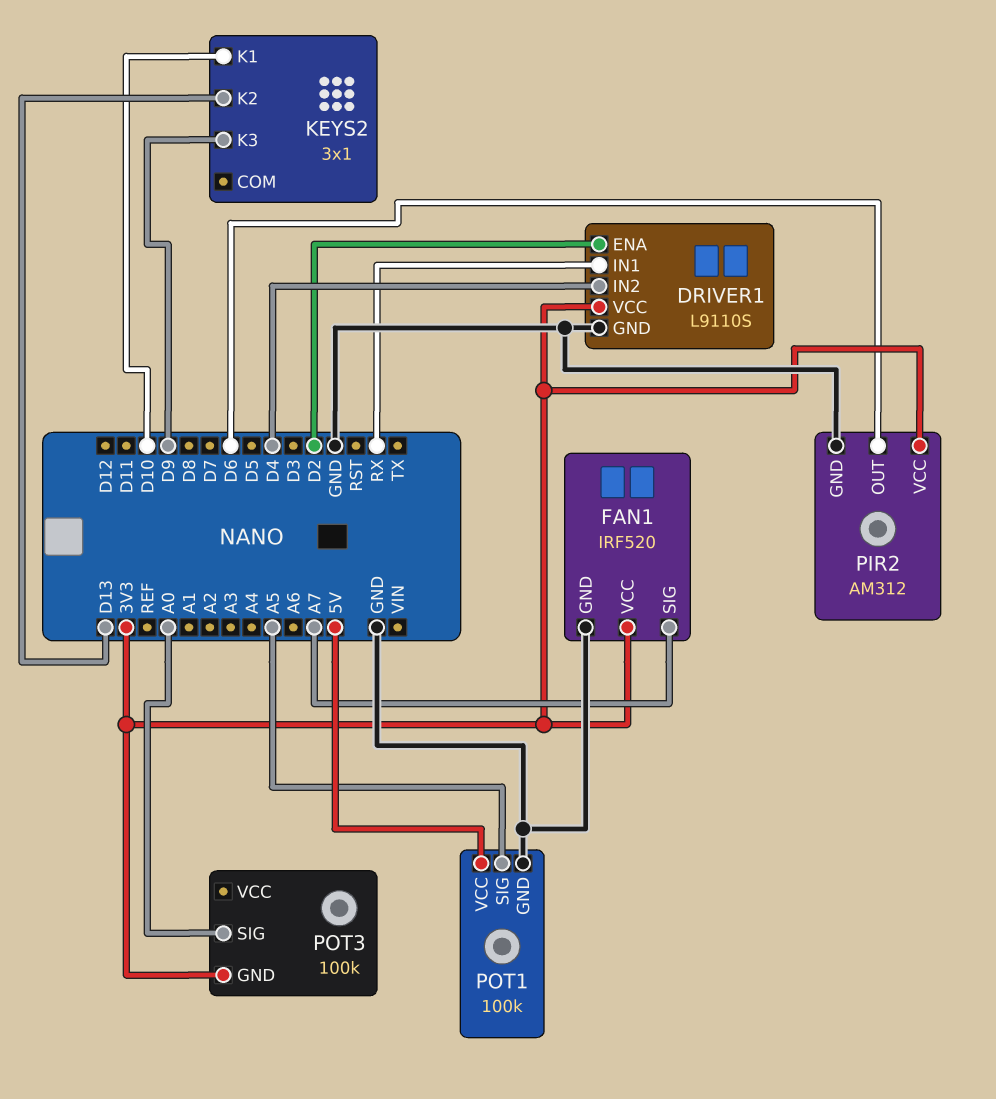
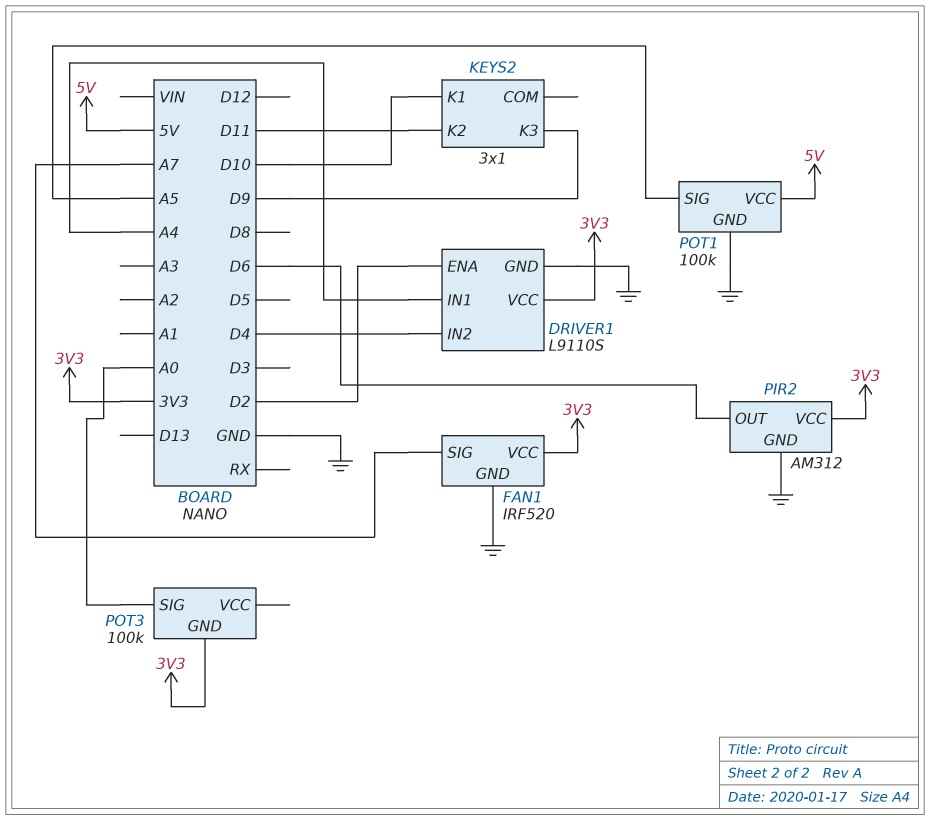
DRIVER1 pin IN1: RX -> A4
KEYS2 pin K2: D13 -> D11

